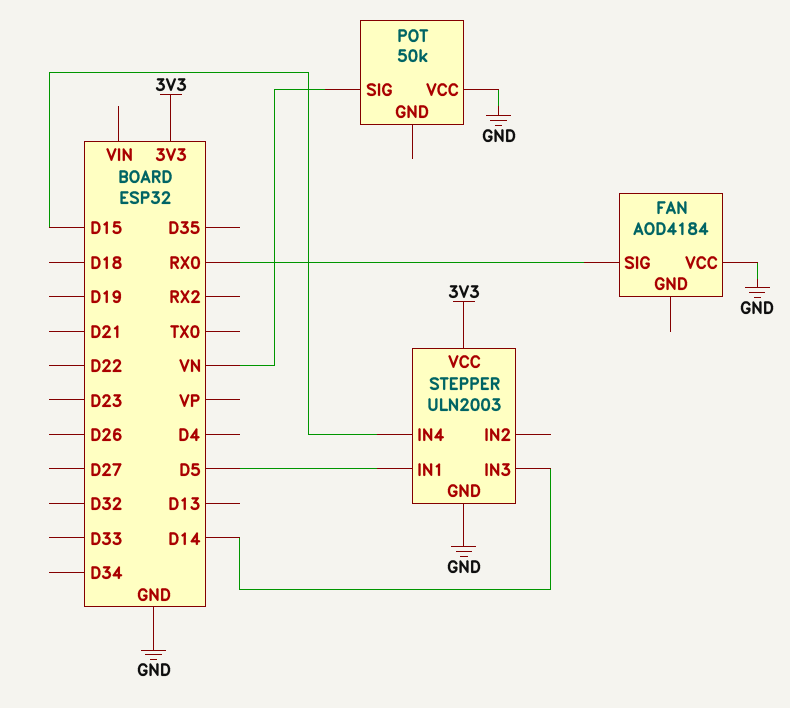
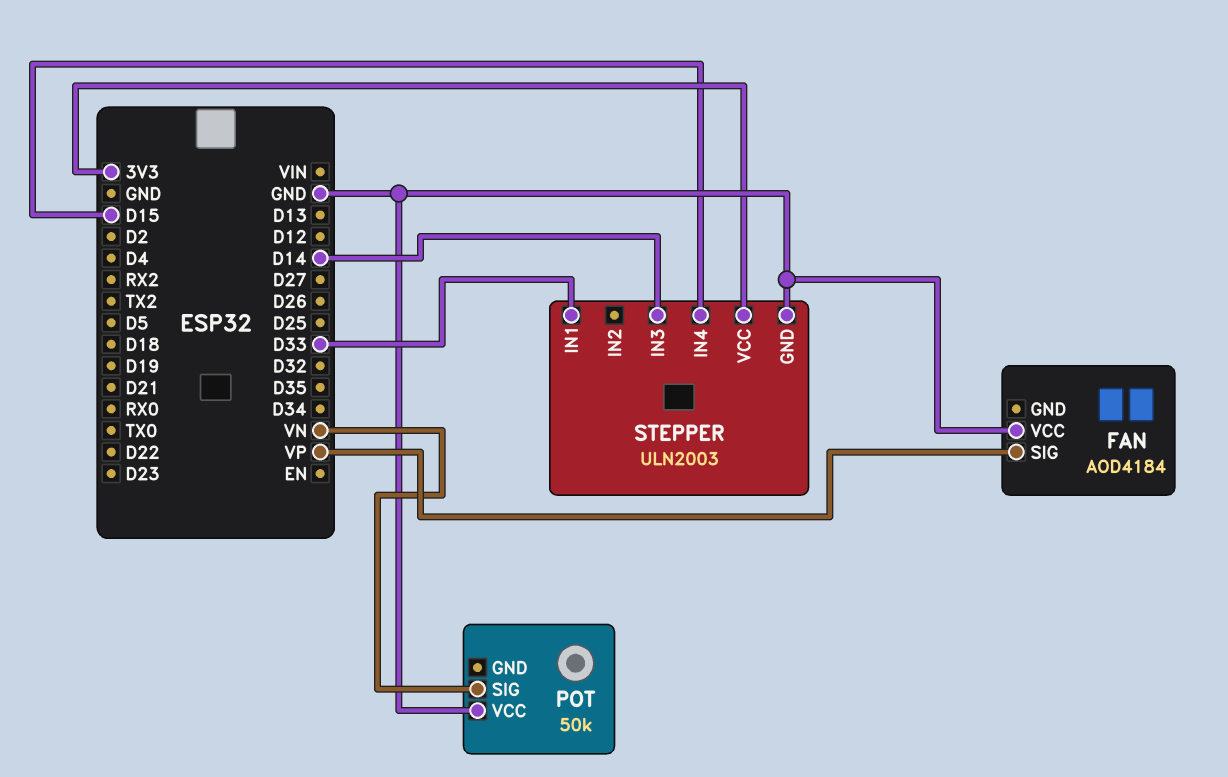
FAN pin SIG: RX0 -> VP
STEPPER pin IN1: D5 -> D33

